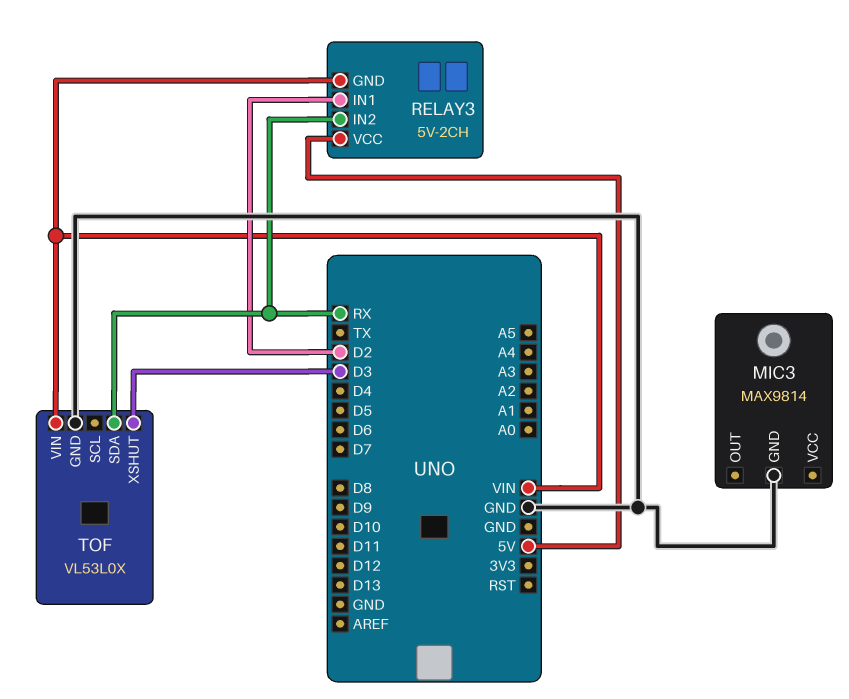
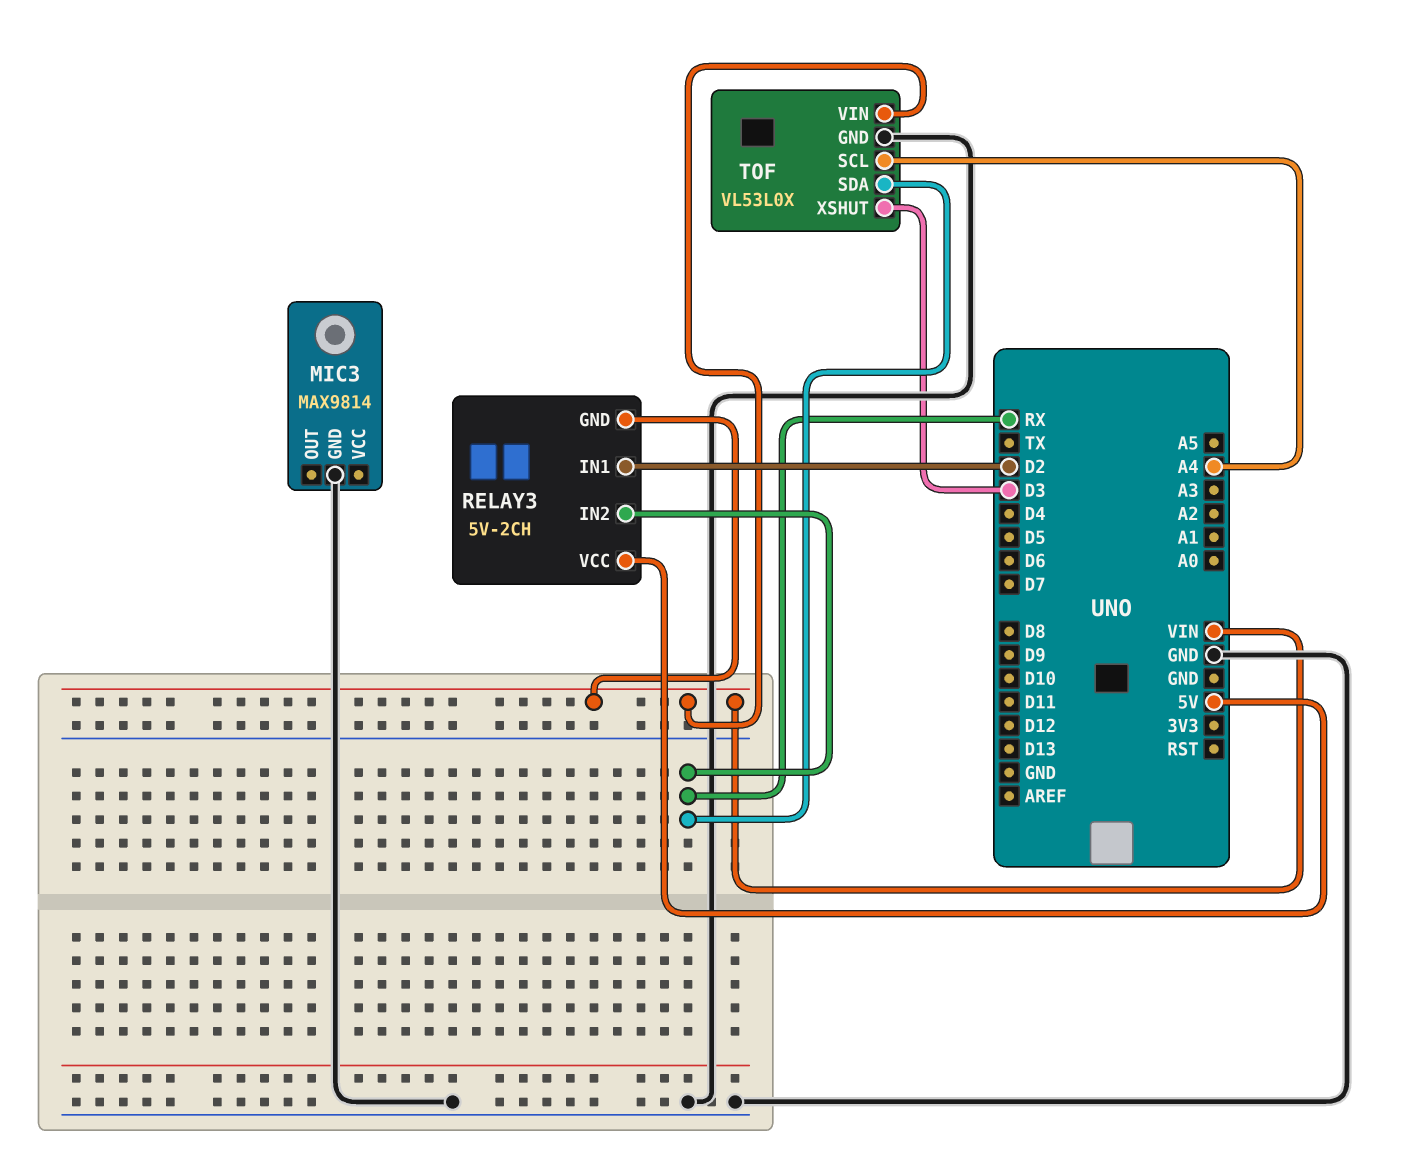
TOF pin SCL: none -> A4

